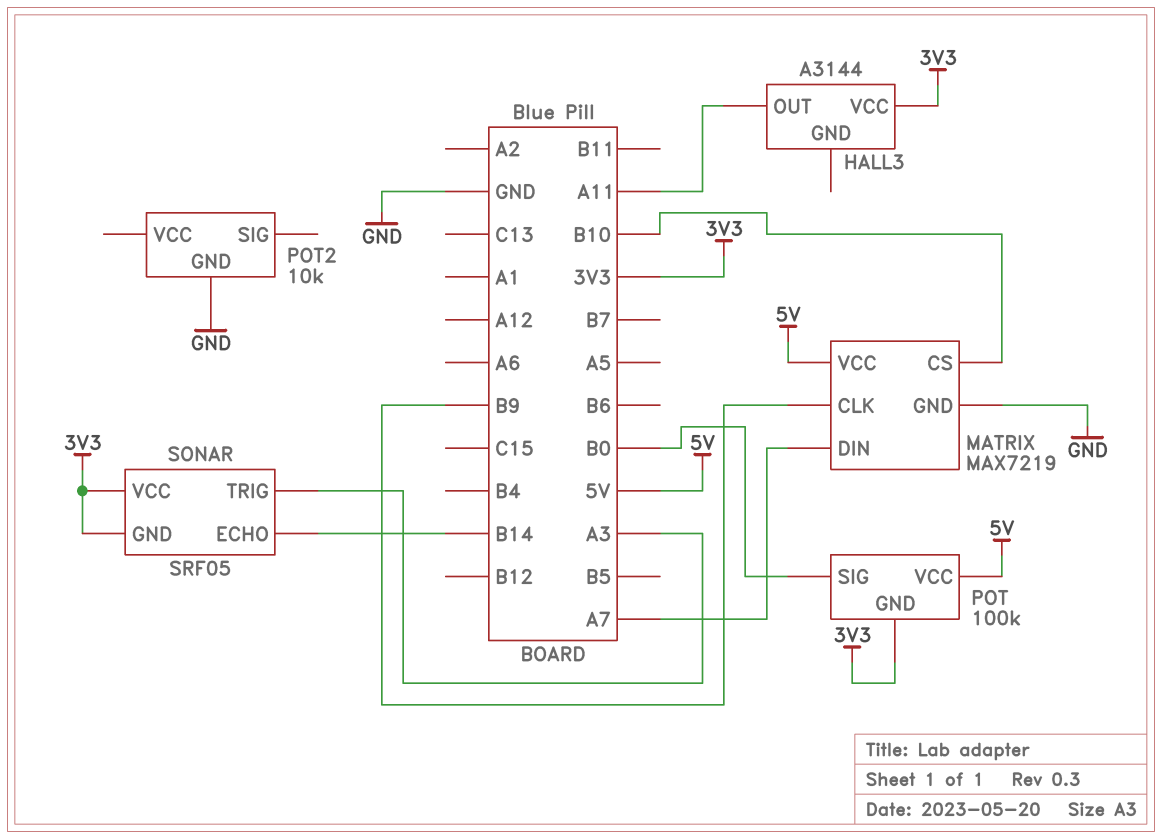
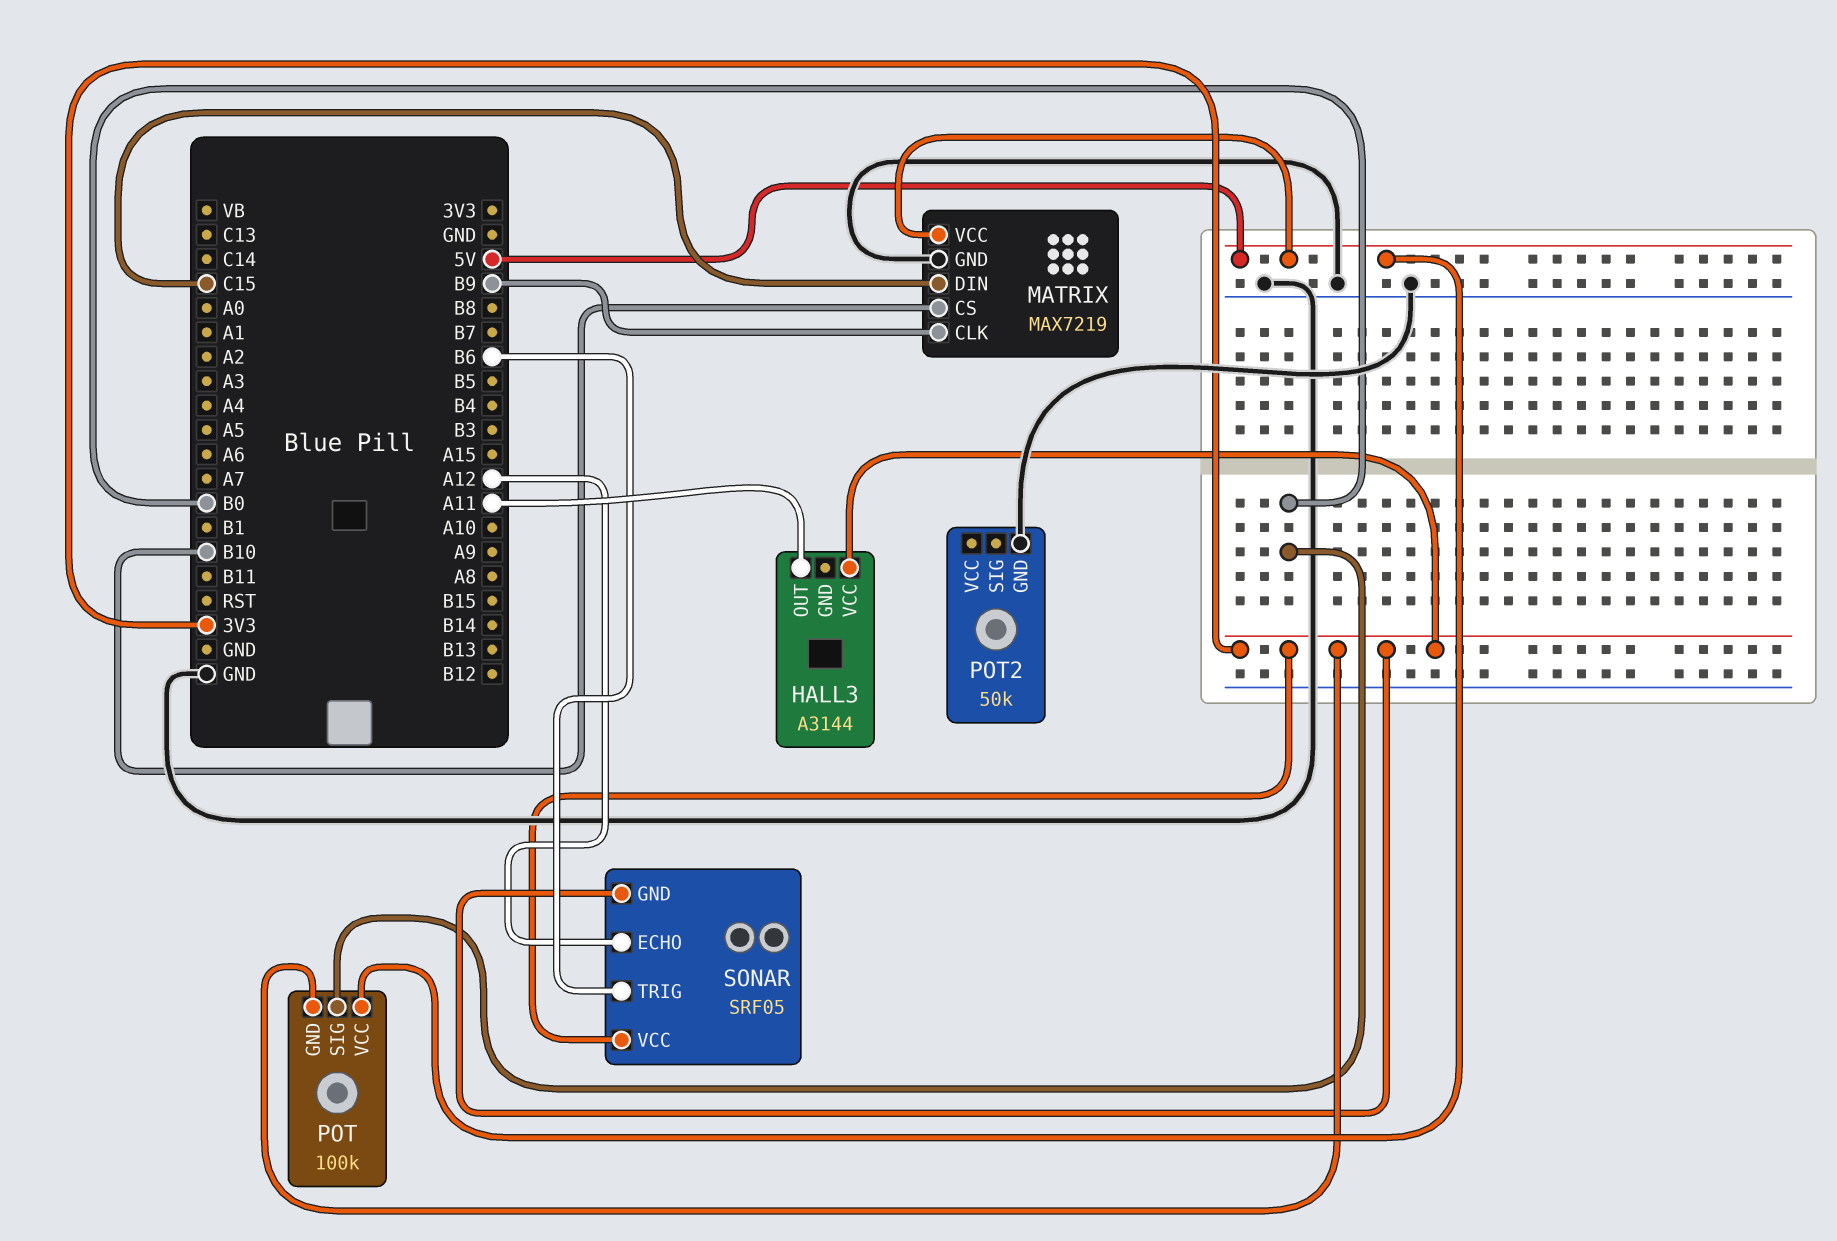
MATRIX pin DIN: A7 -> C15
POT2: 10k -> 50k
SONAR pin ECHO: B14 -> A12
SONAR pin TRIG: A3 -> B6

